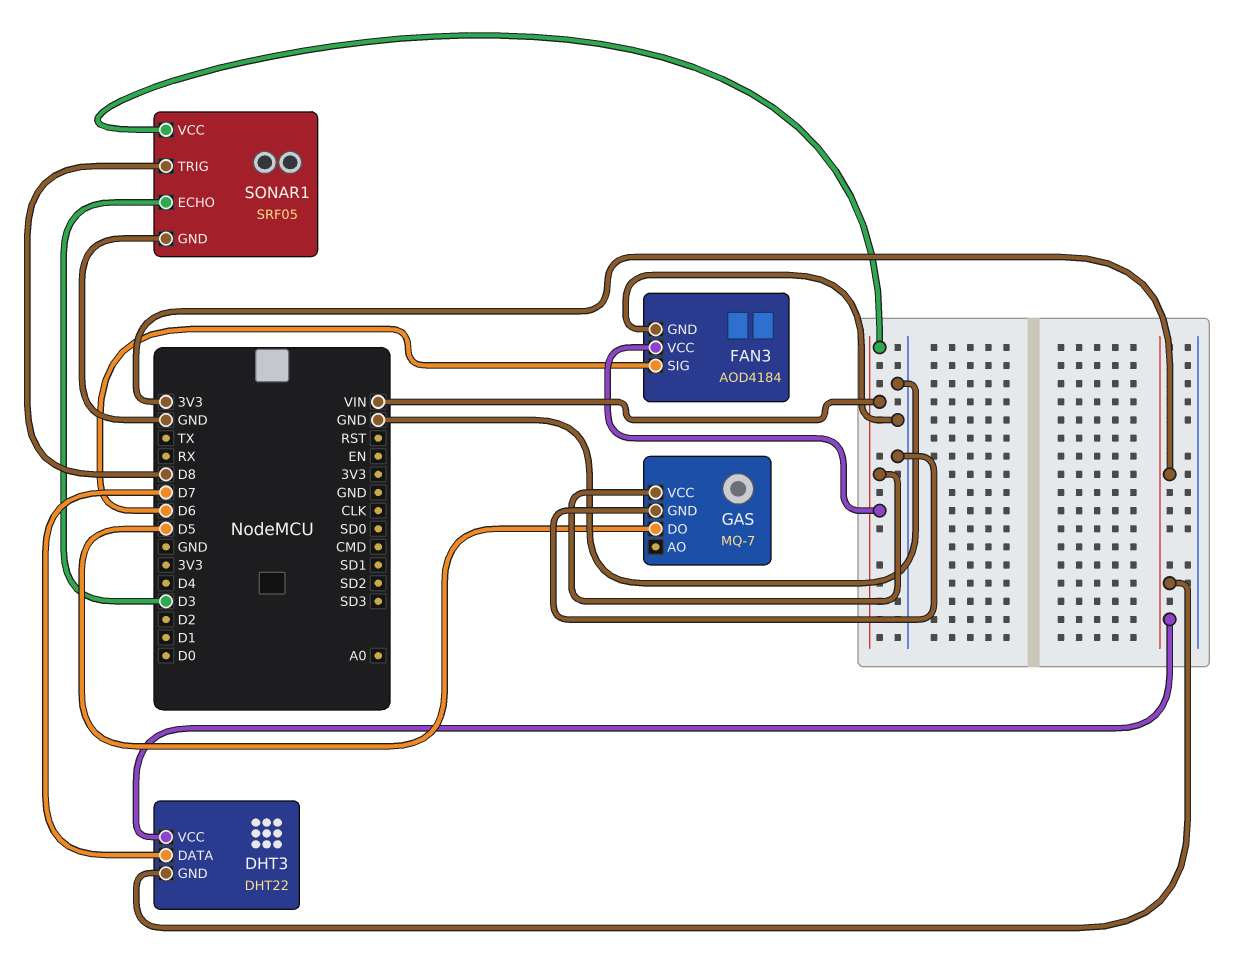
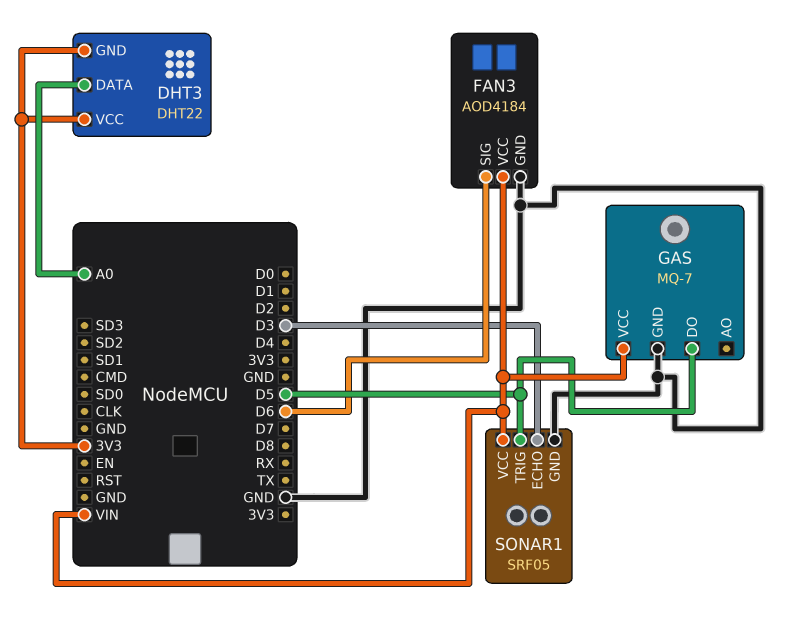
DHT3 pin DATA: D7 -> A0
SONAR1 pin TRIG: D8 -> D5

